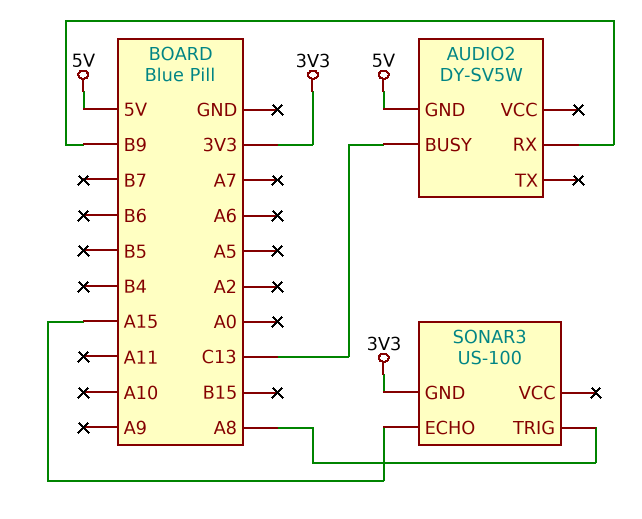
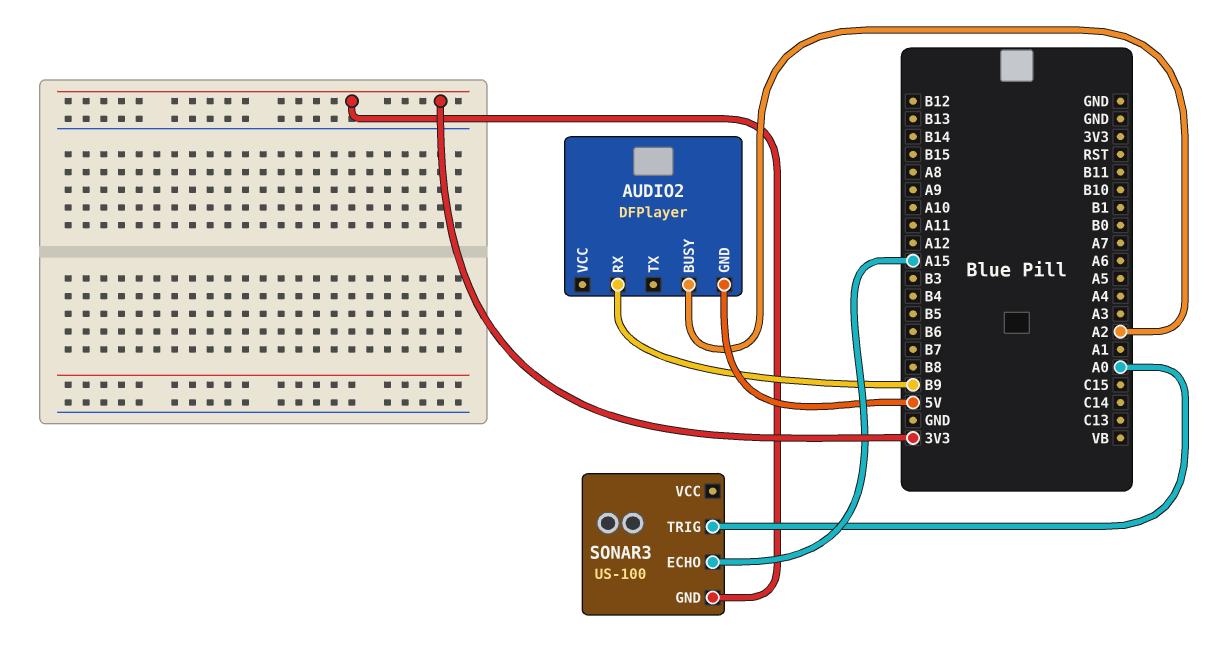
AUDIO2: DY-SV5W -> DFPlayer
AUDIO2 pin BUSY: C13 -> A2
SONAR3 pin TRIG: A8 -> A0

